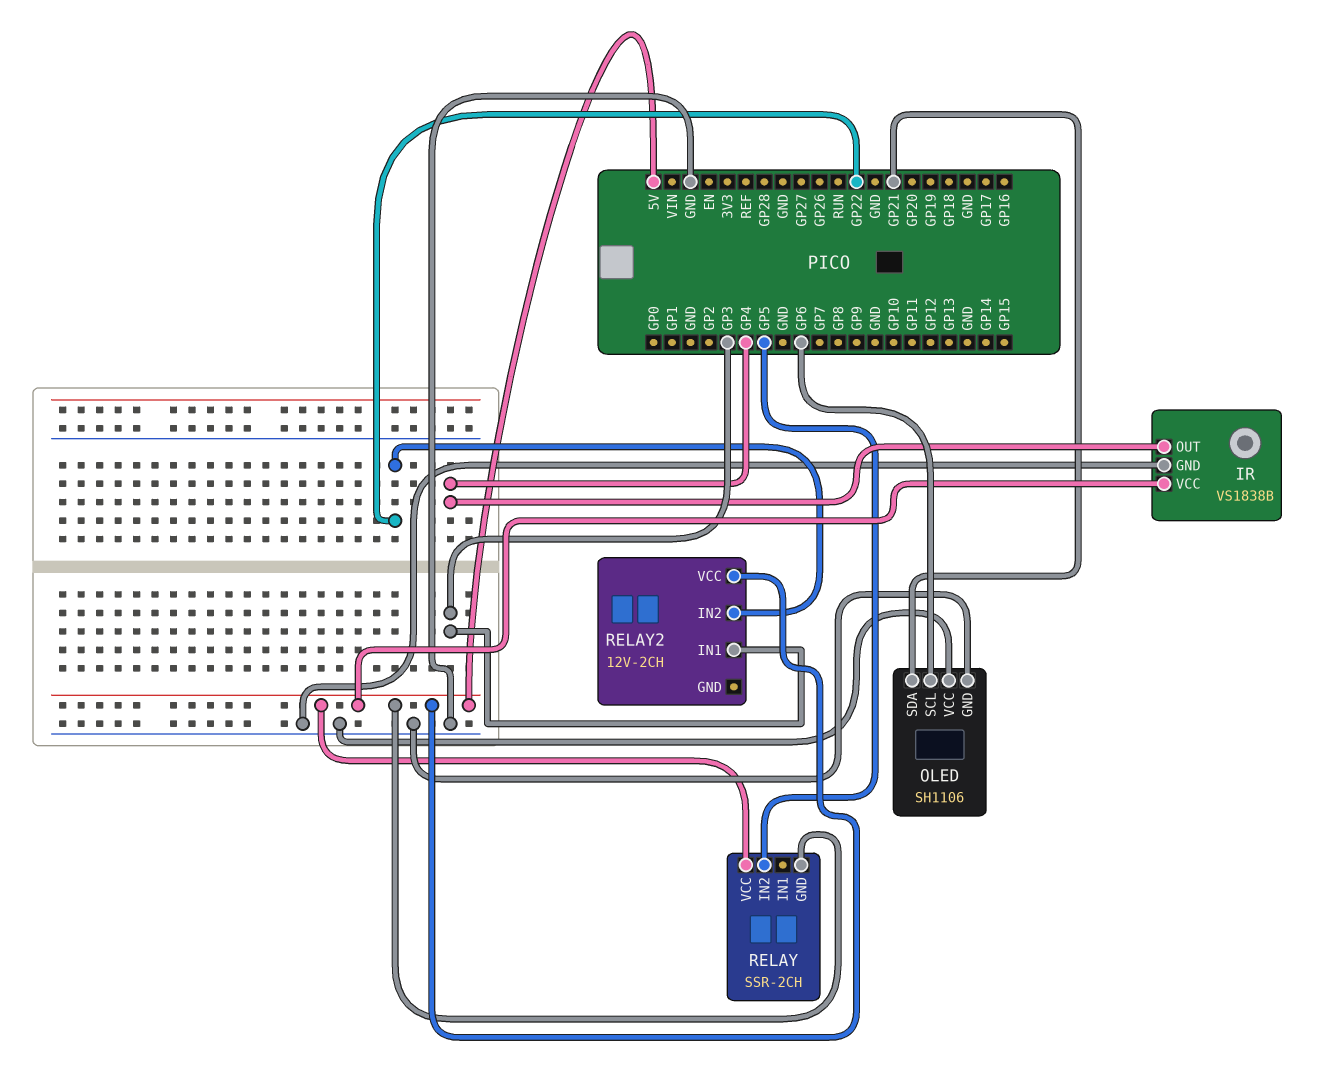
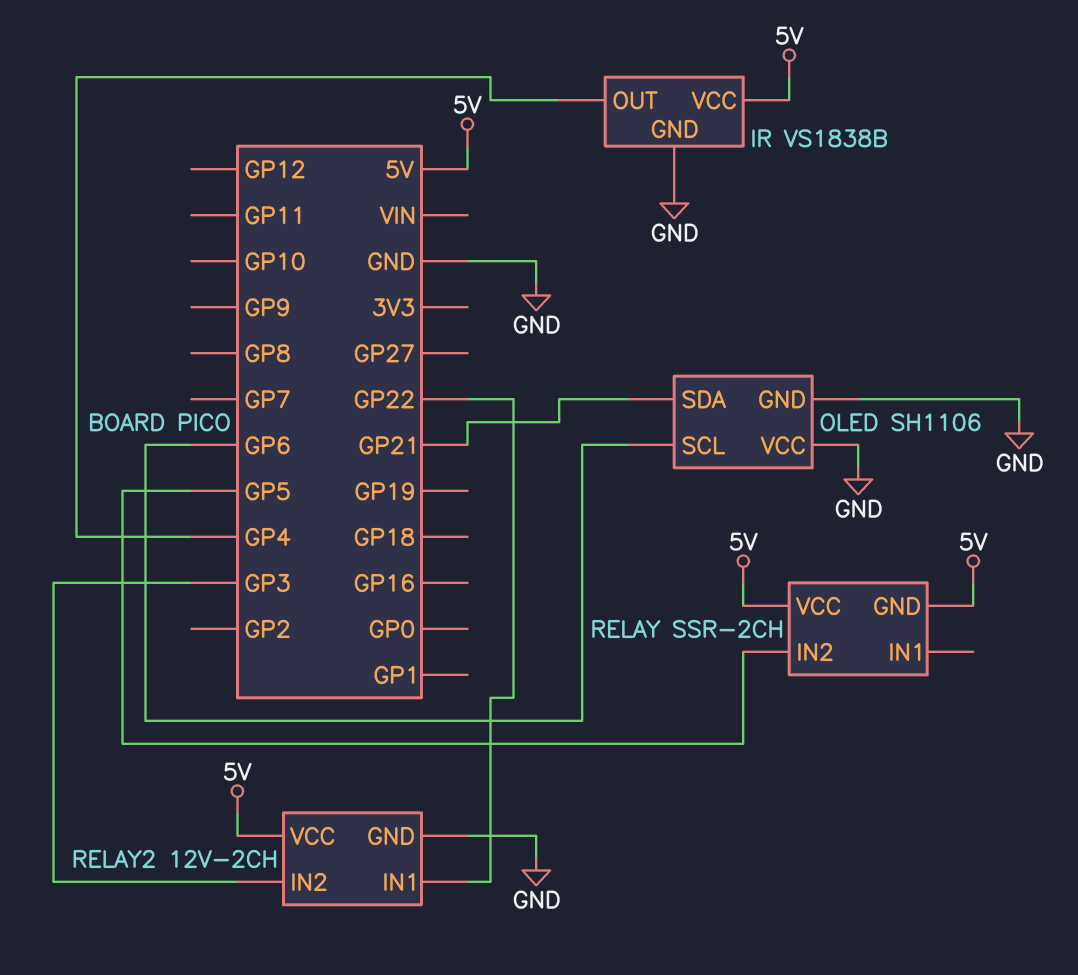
RELAY2 pin GND: none -> GND
RELAY2 pin IN1: GP3 -> GP22
RELAY2 pin IN2: GP22 -> GP3

